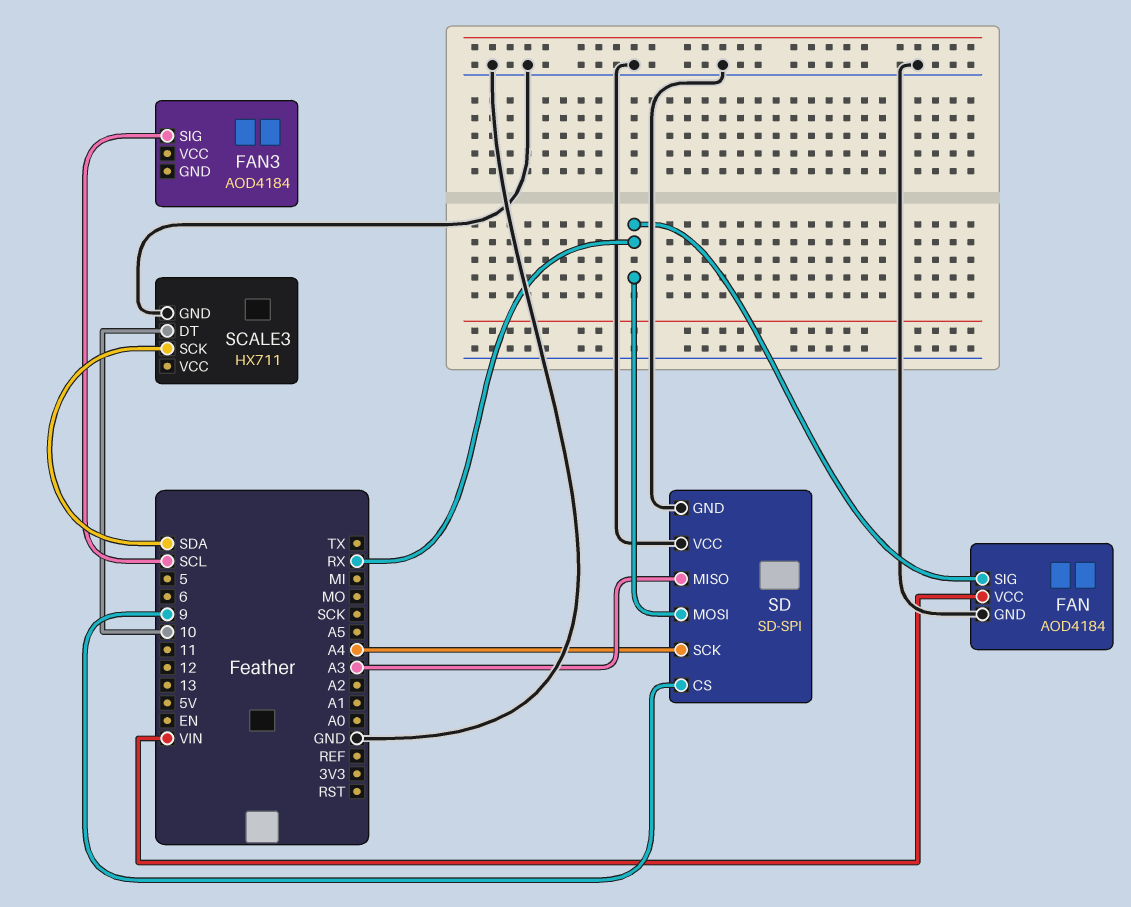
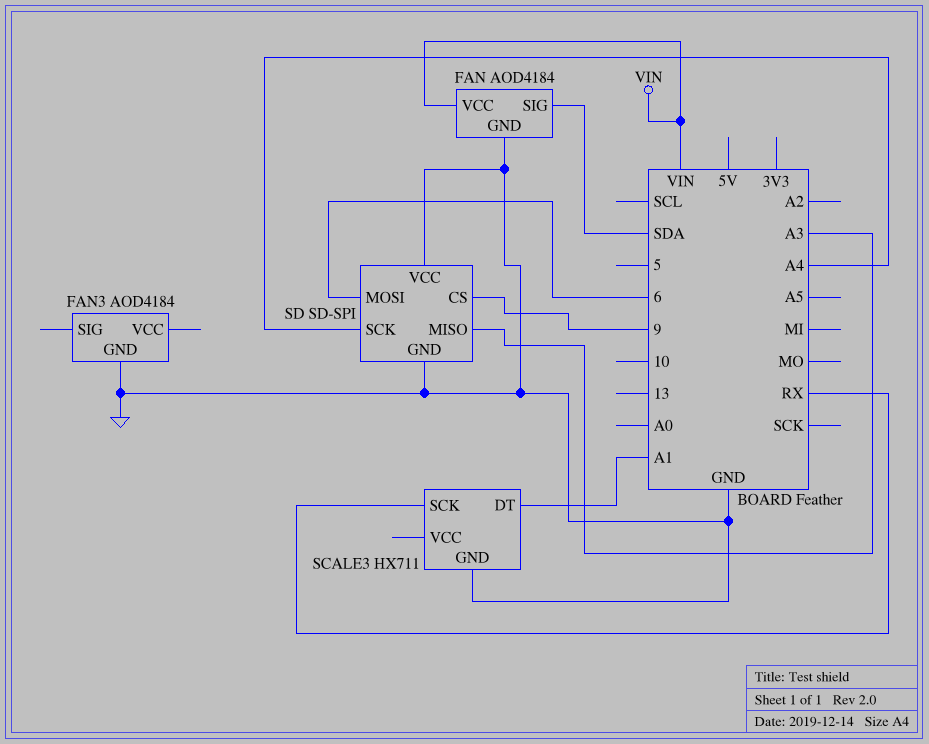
FAN pin SIG: RX -> SDA
FAN3 pin GND: none -> GND
FAN3 pin SIG: SCL -> none
SCALE3 pin DT: 10 -> A1
SCALE3 pin SCK: SDA -> RX
SD pin MOSI: RX -> 6

